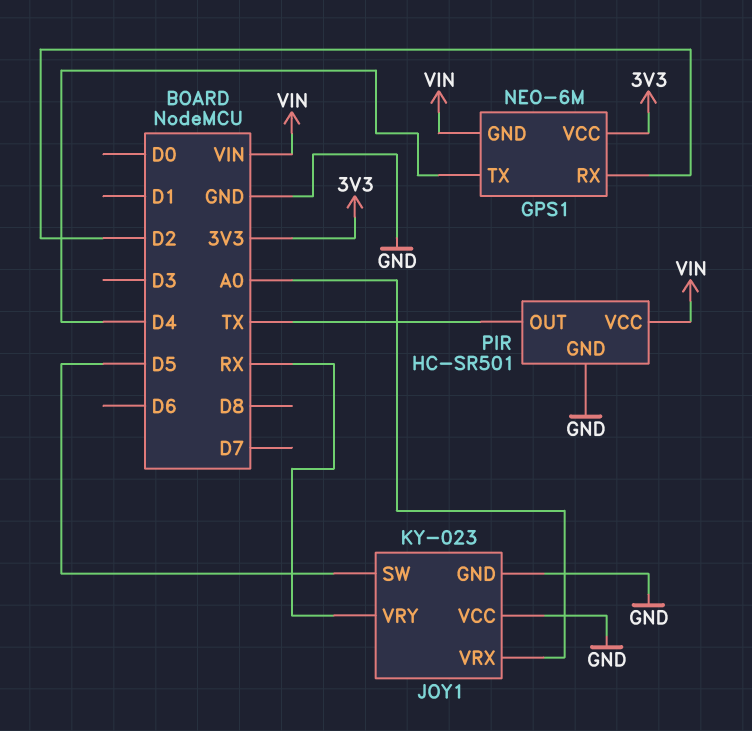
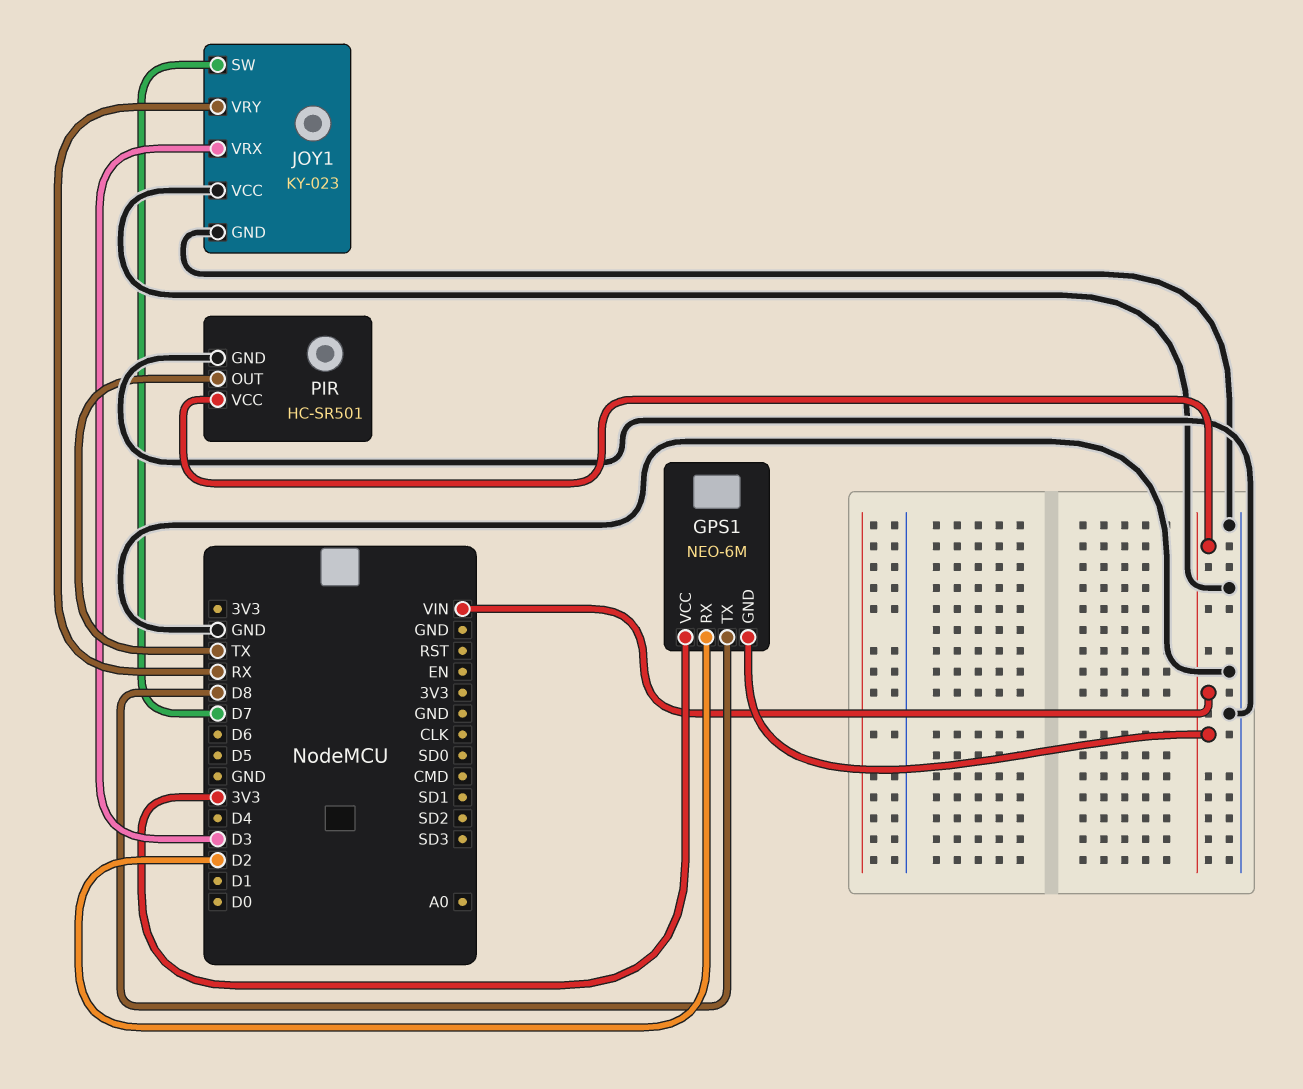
GPS1 pin TX: D4 -> D8
JOY1 pin SW: D5 -> D7
JOY1 pin VRX: A0 -> D3

